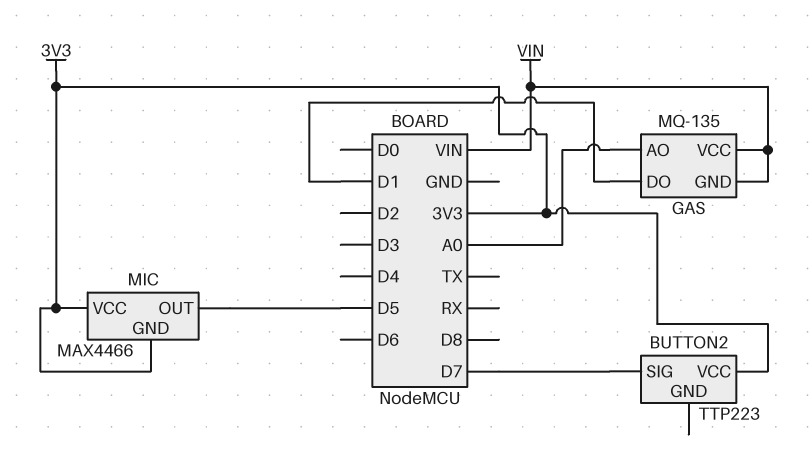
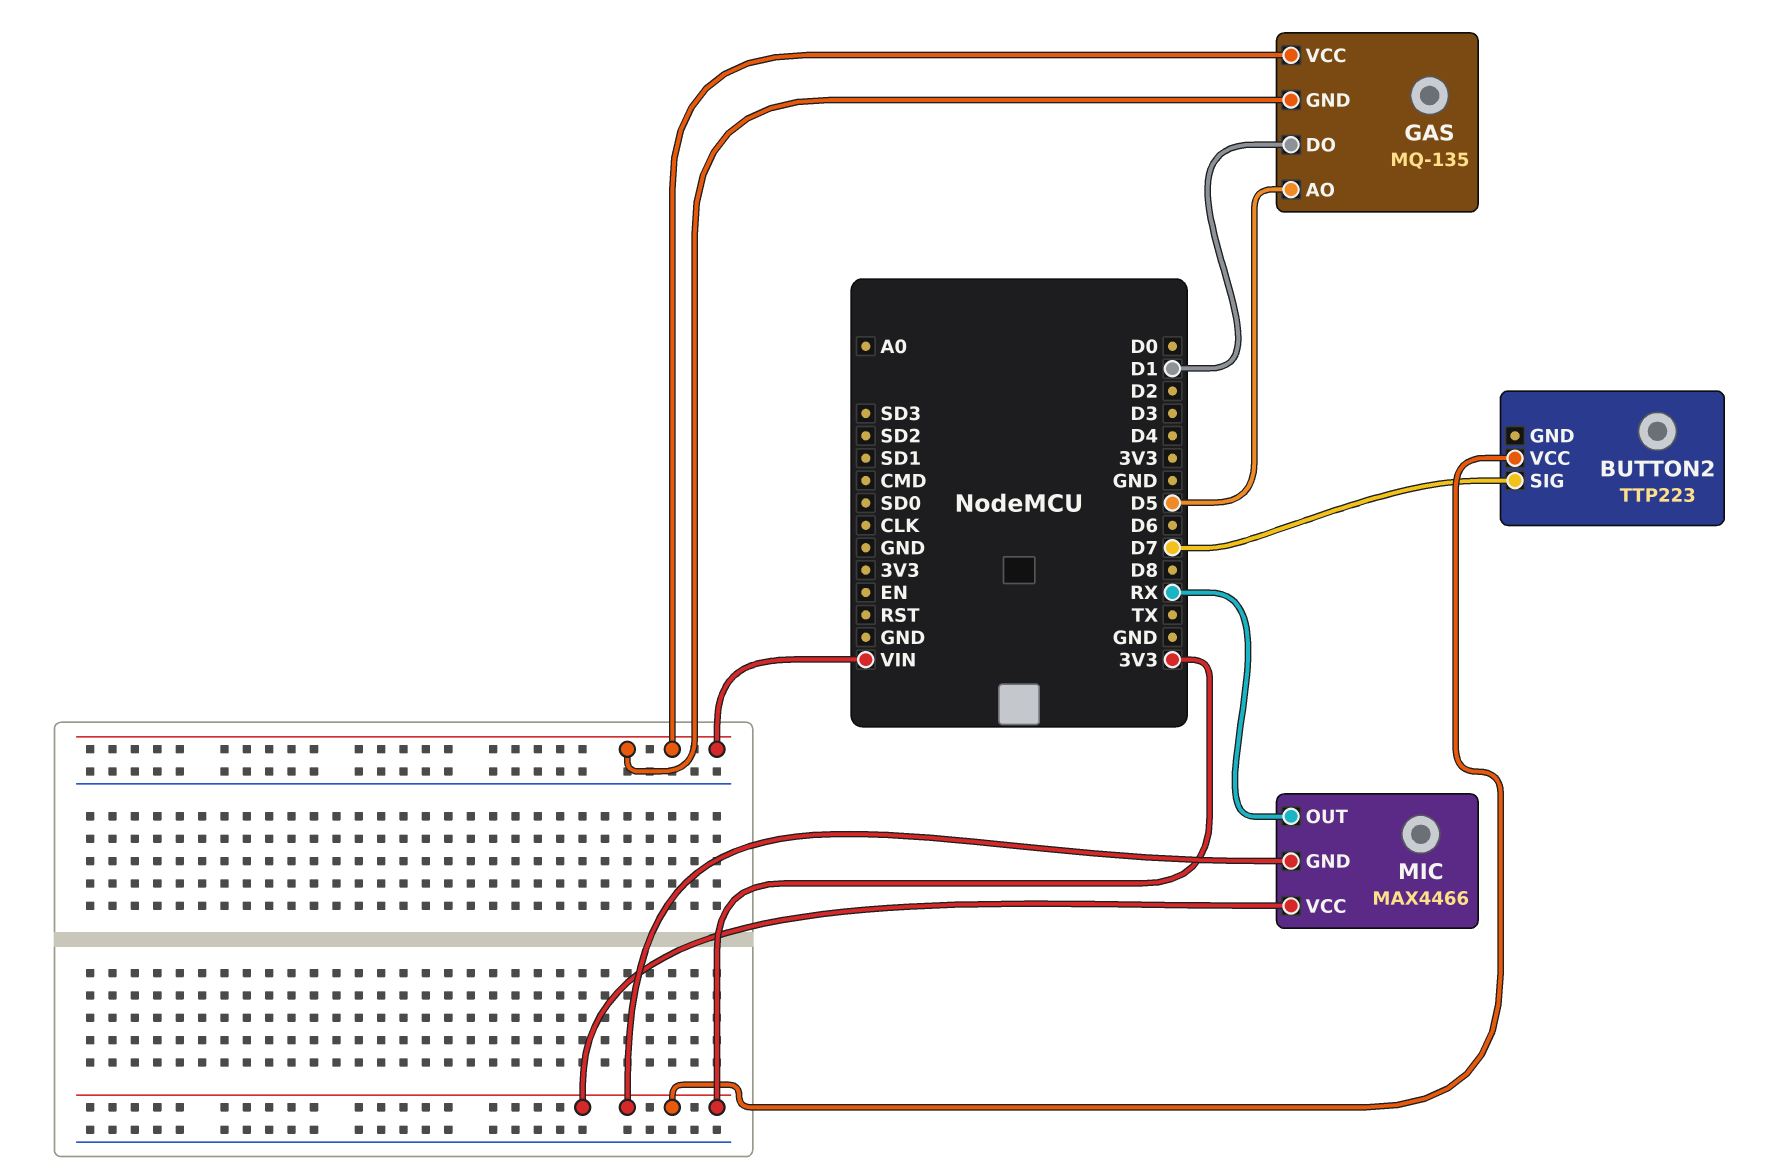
GAS pin AO: A0 -> D5
MIC pin OUT: D5 -> RX

